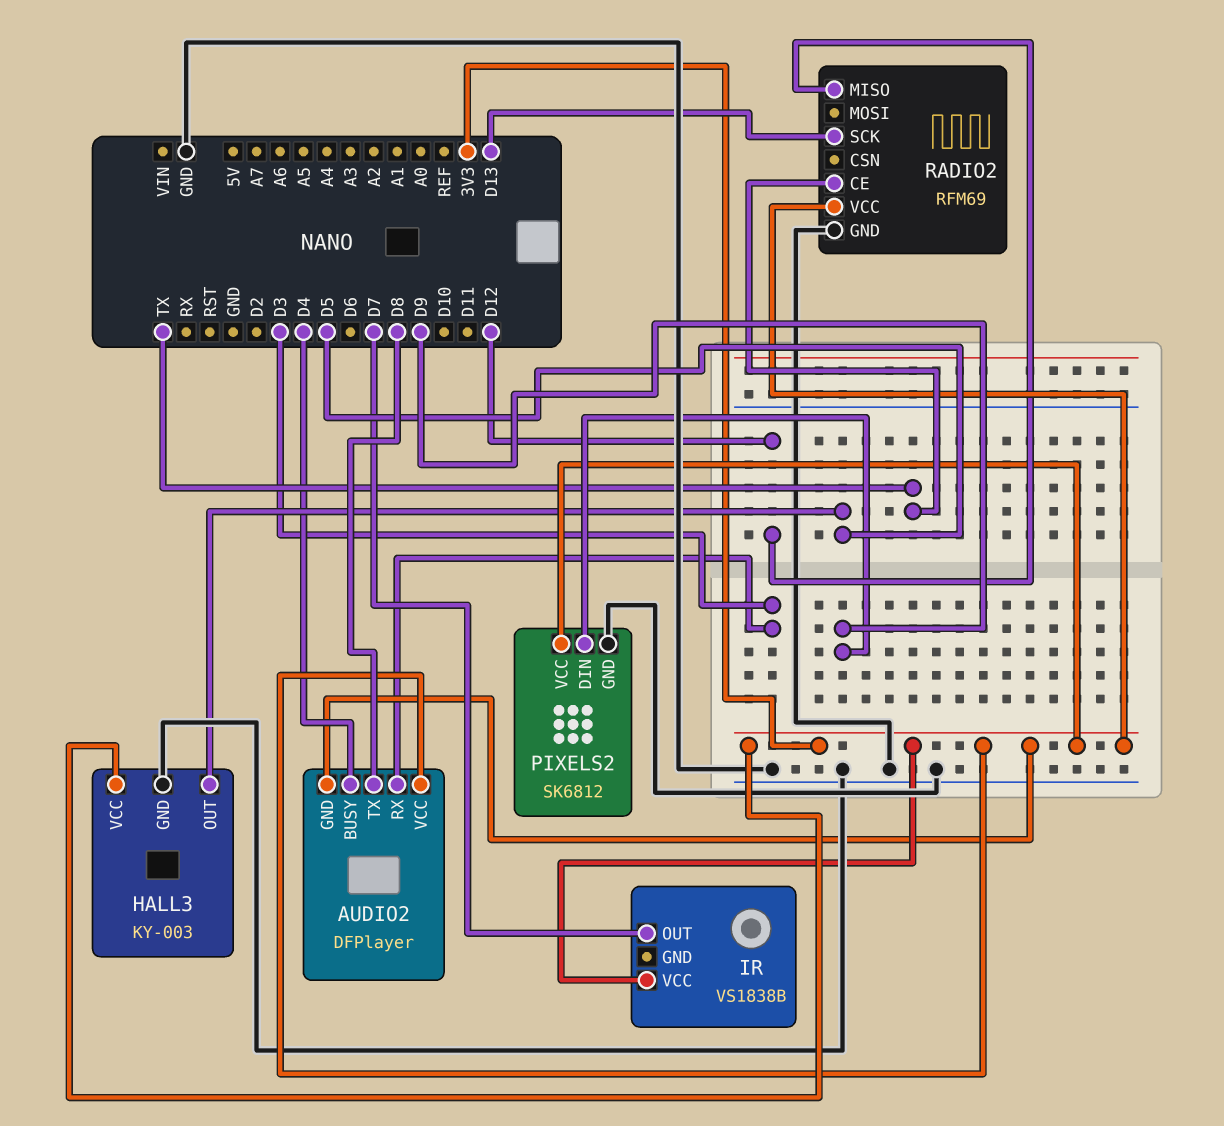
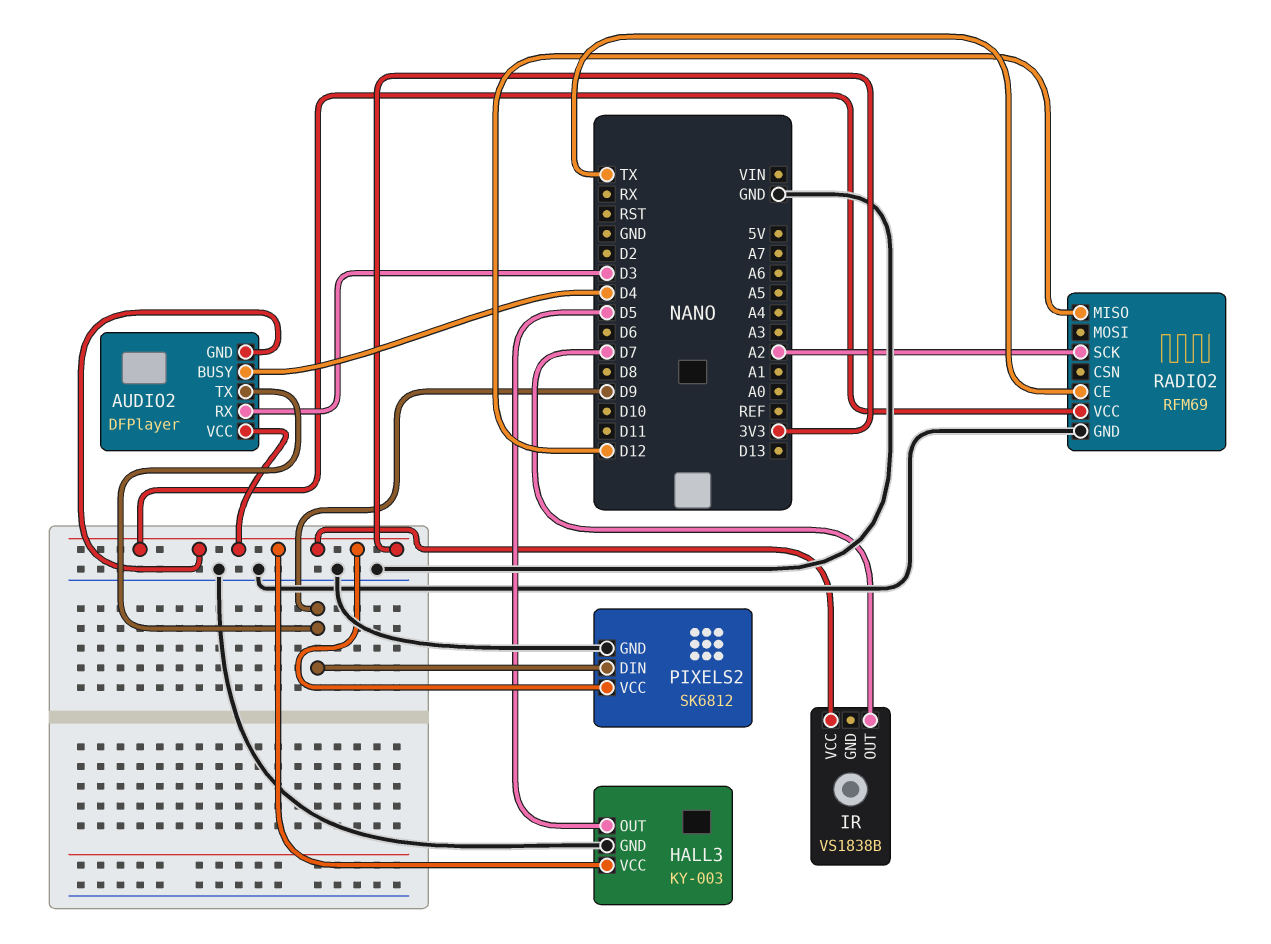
AUDIO2 pin TX: D8 -> D9
RADIO2 pin SCK: D13 -> A2

